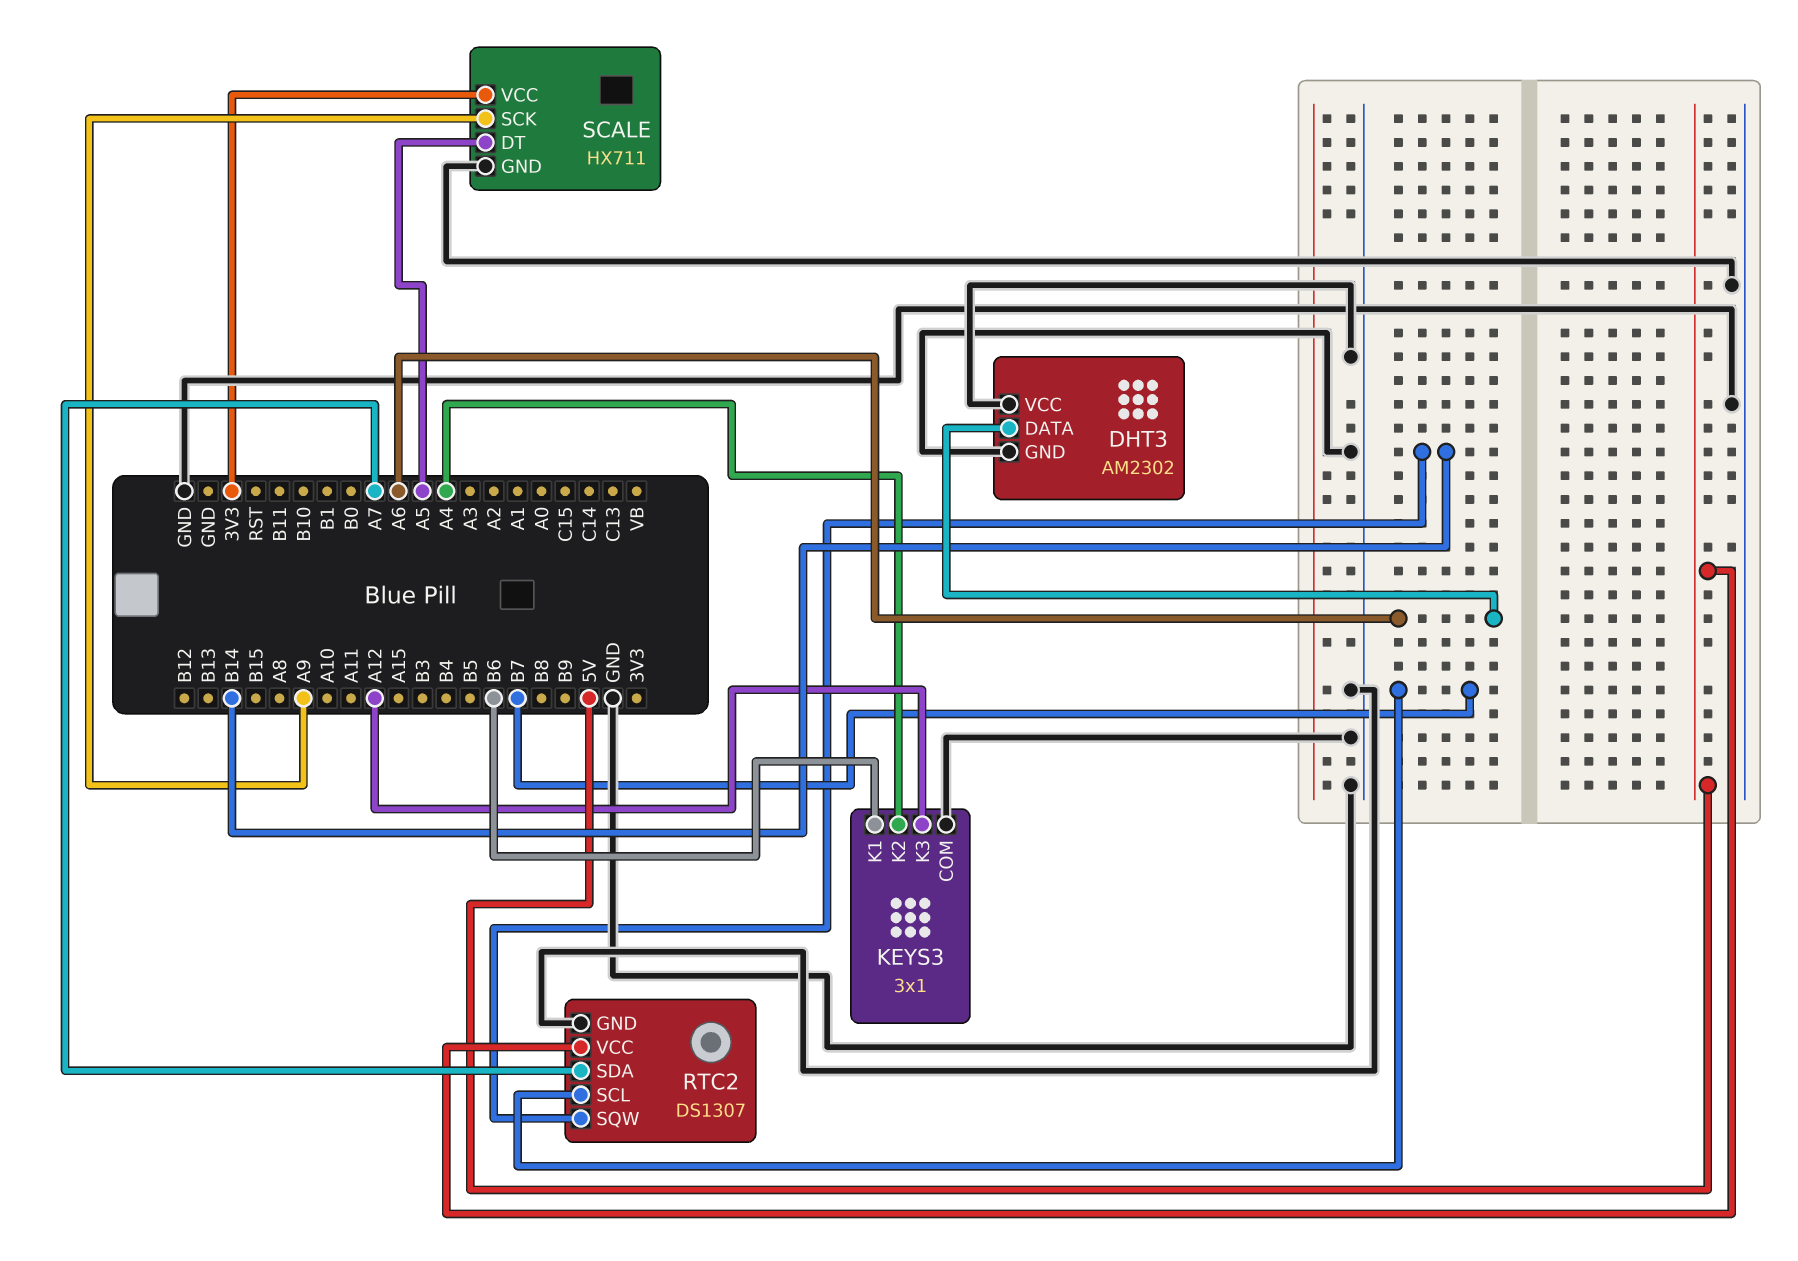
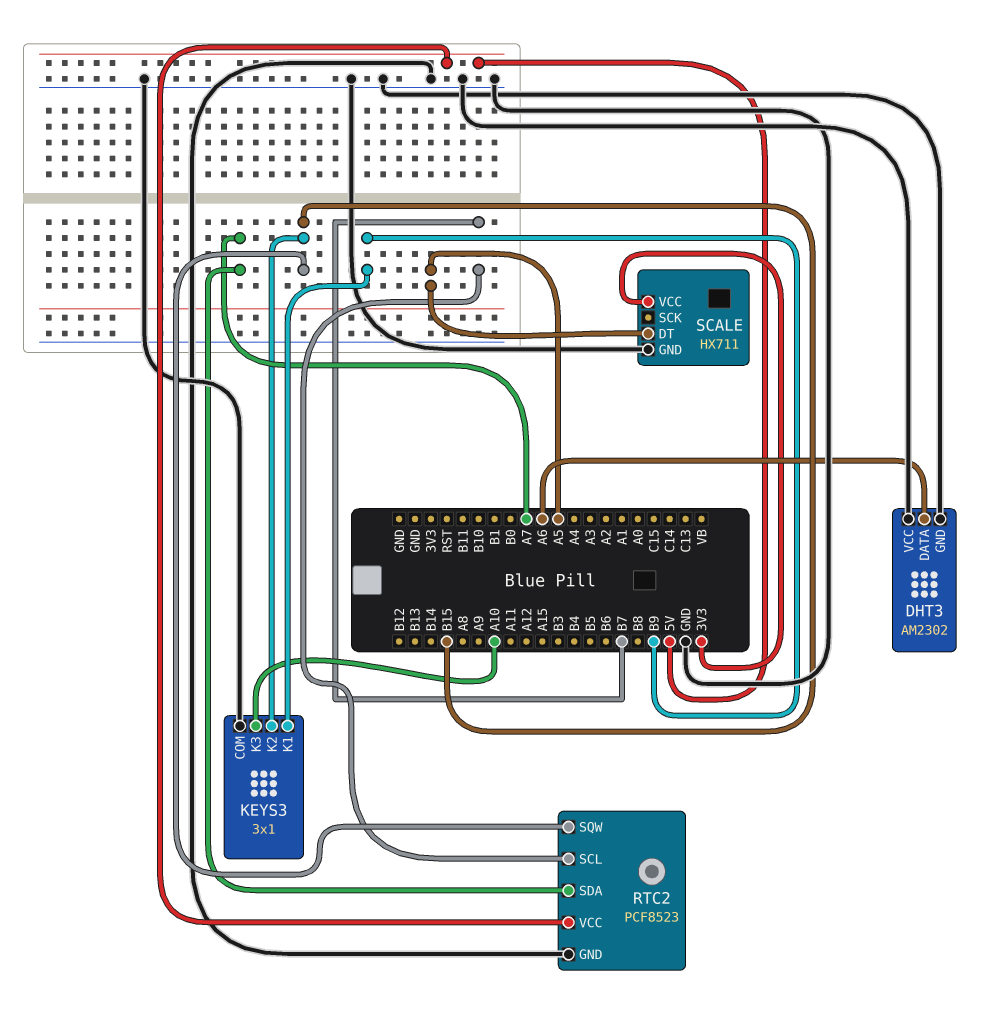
KEYS3 pin K1: B6 -> B9
KEYS3 pin K2: A4 -> B15
KEYS3 pin K3: A12 -> A10
RTC2: DS1307 -> PCF8523
RTC2 pin SQW: B14 -> B15
SCALE pin SCK: A9 -> none

